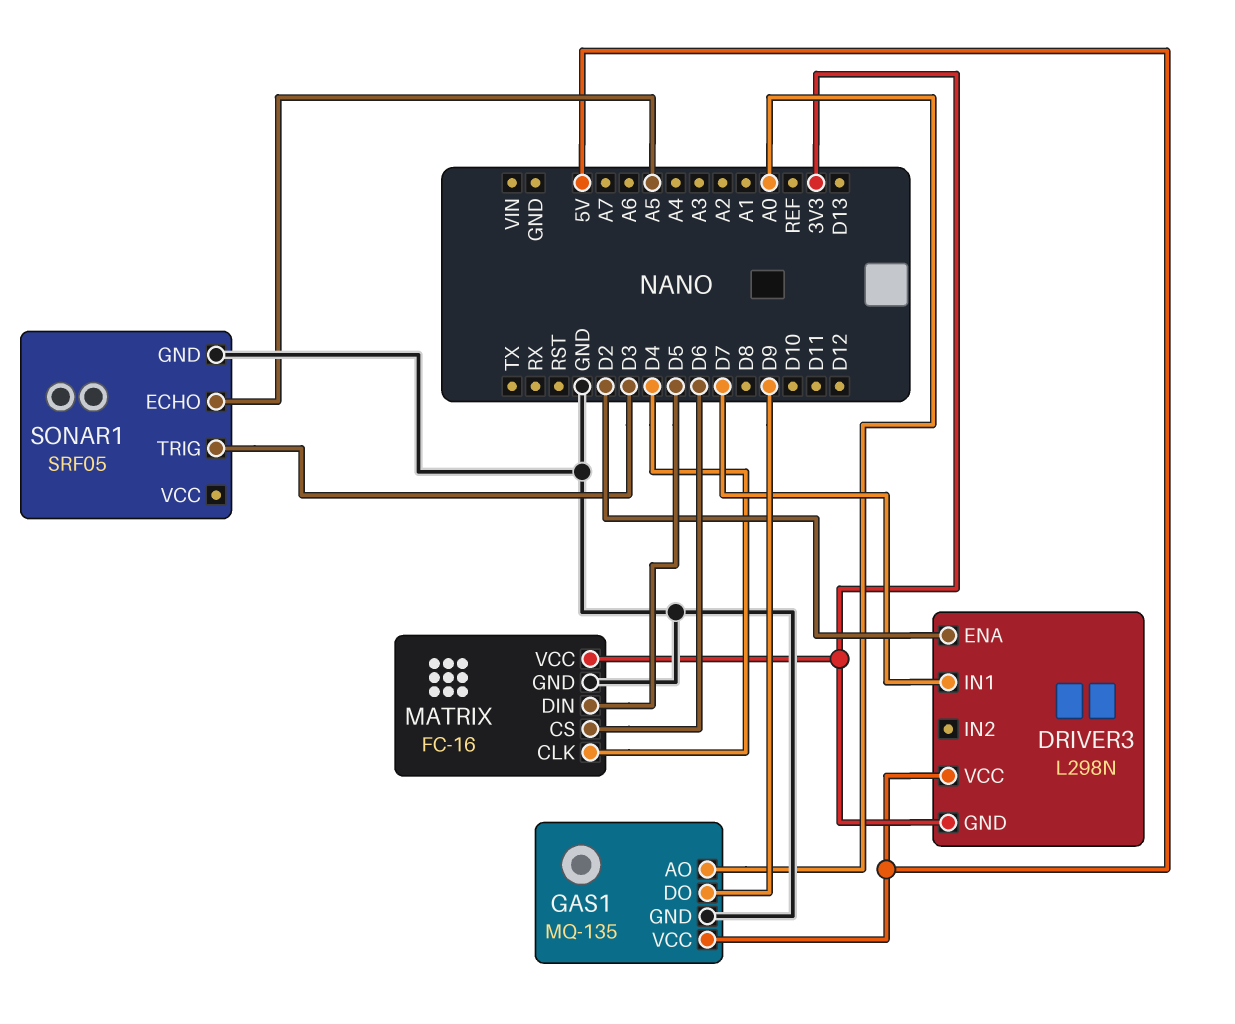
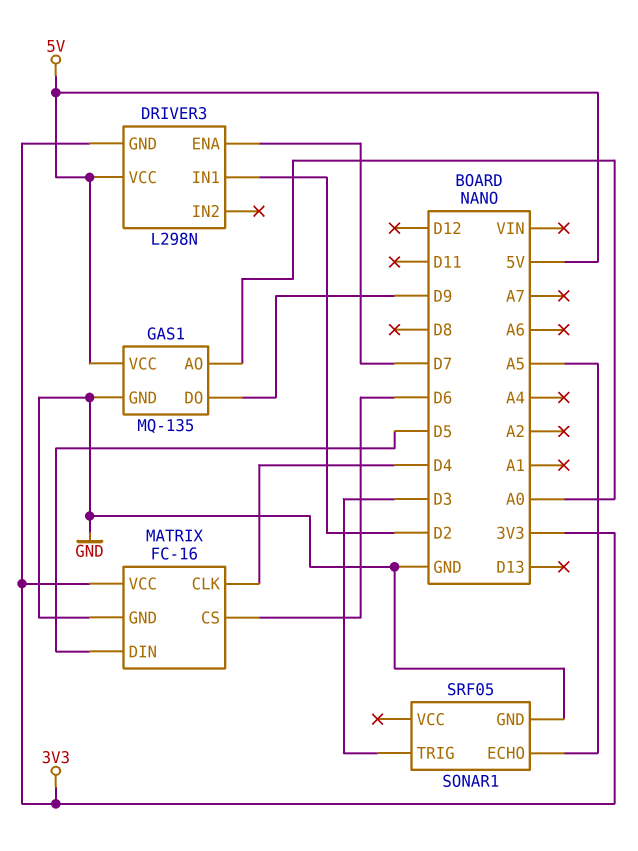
DRIVER3 pin ENA: D2 -> D7
DRIVER3 pin IN1: D7 -> D2

